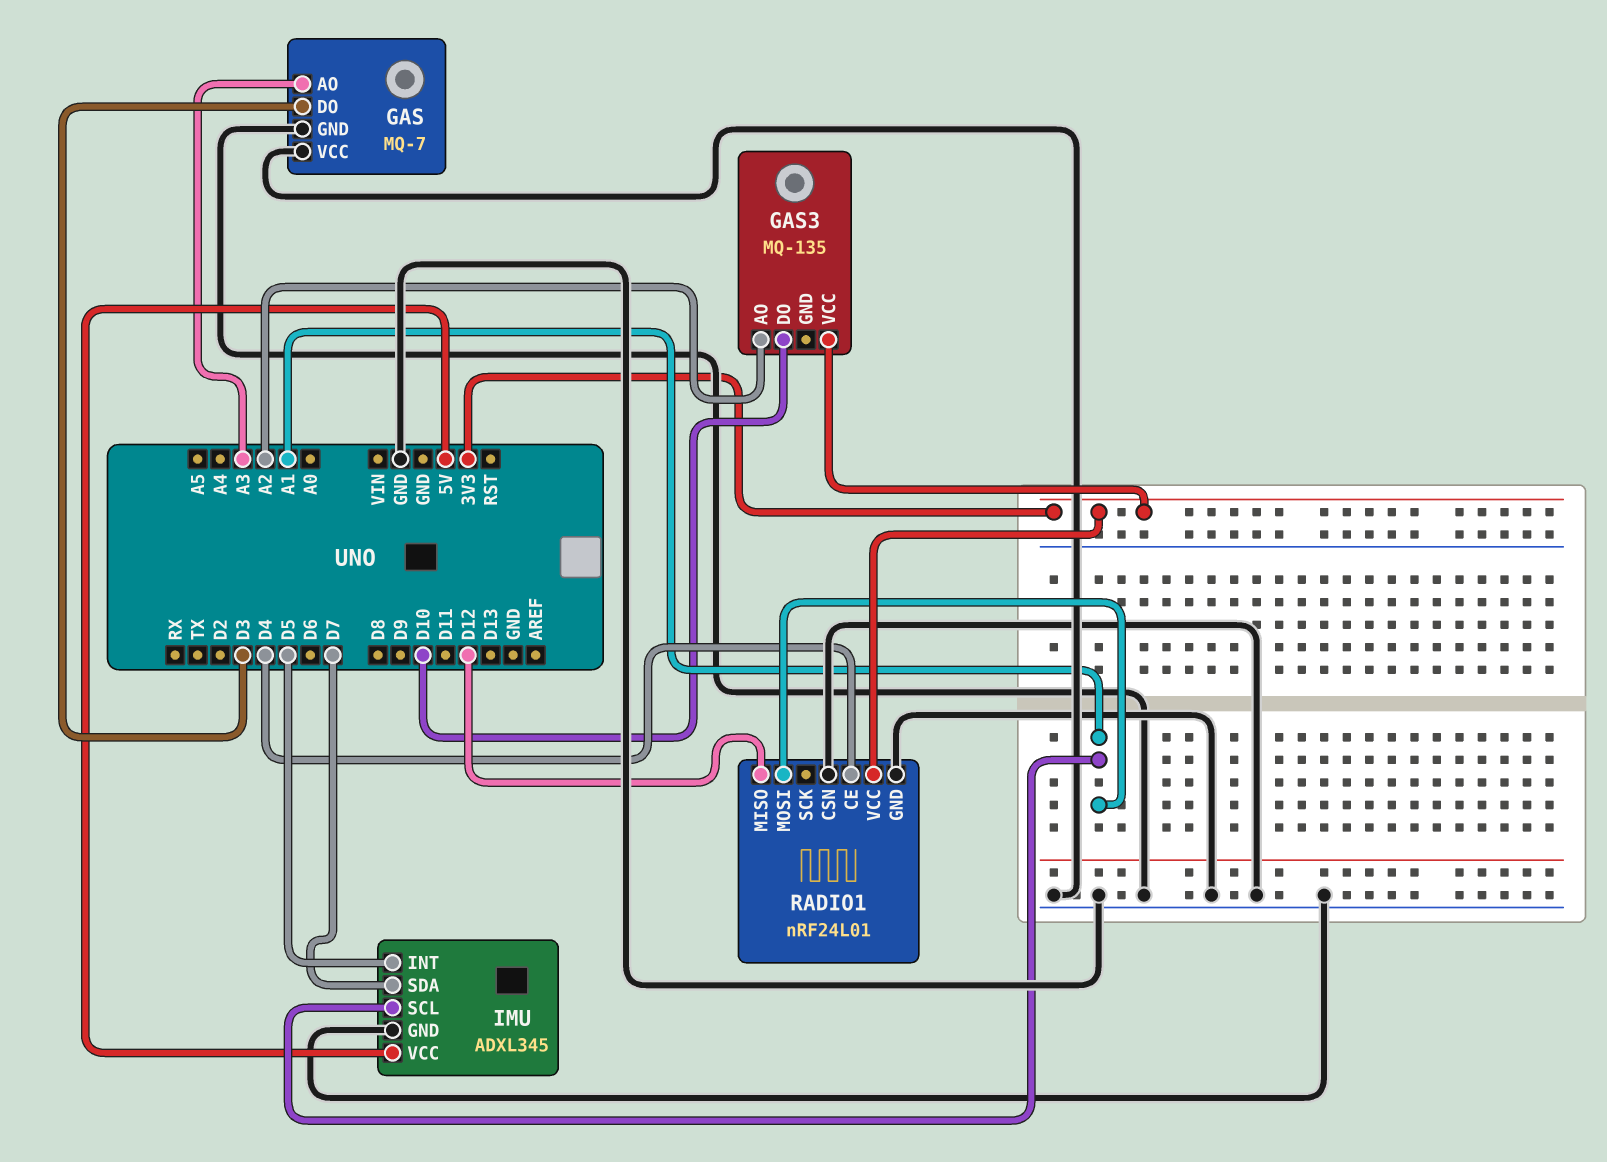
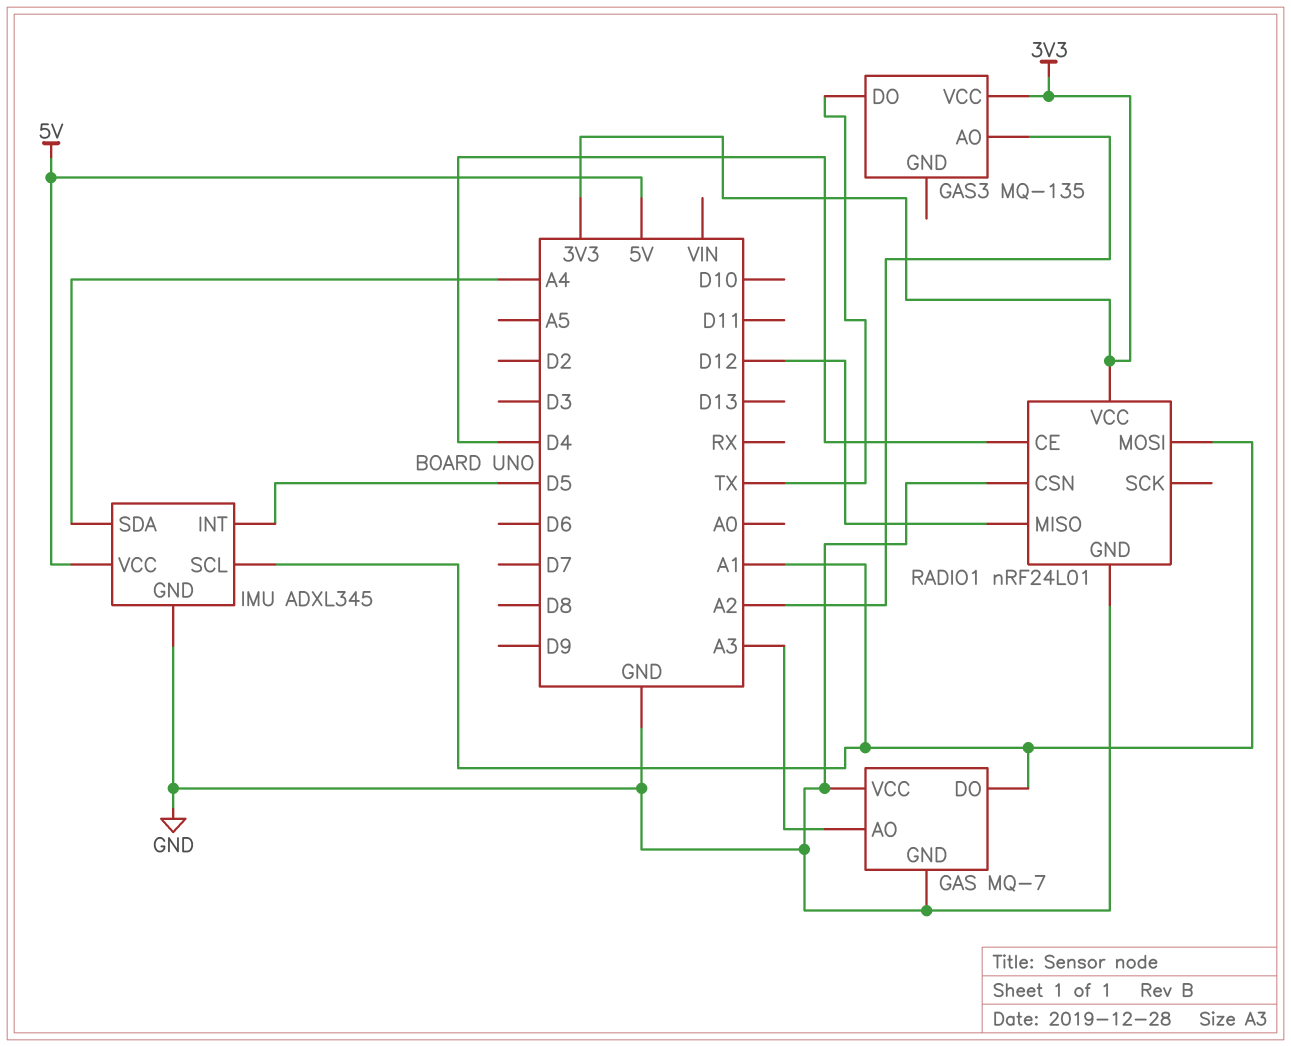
GAS pin DO: D3 -> A1
GAS3 pin DO: D10 -> TX
IMU pin SDA: D7 -> A4

